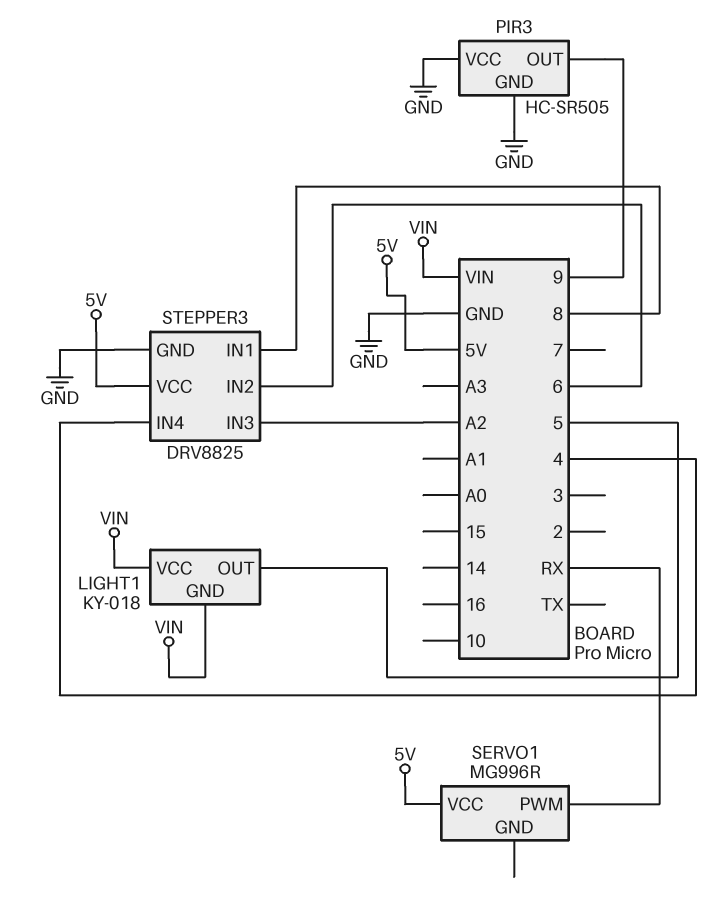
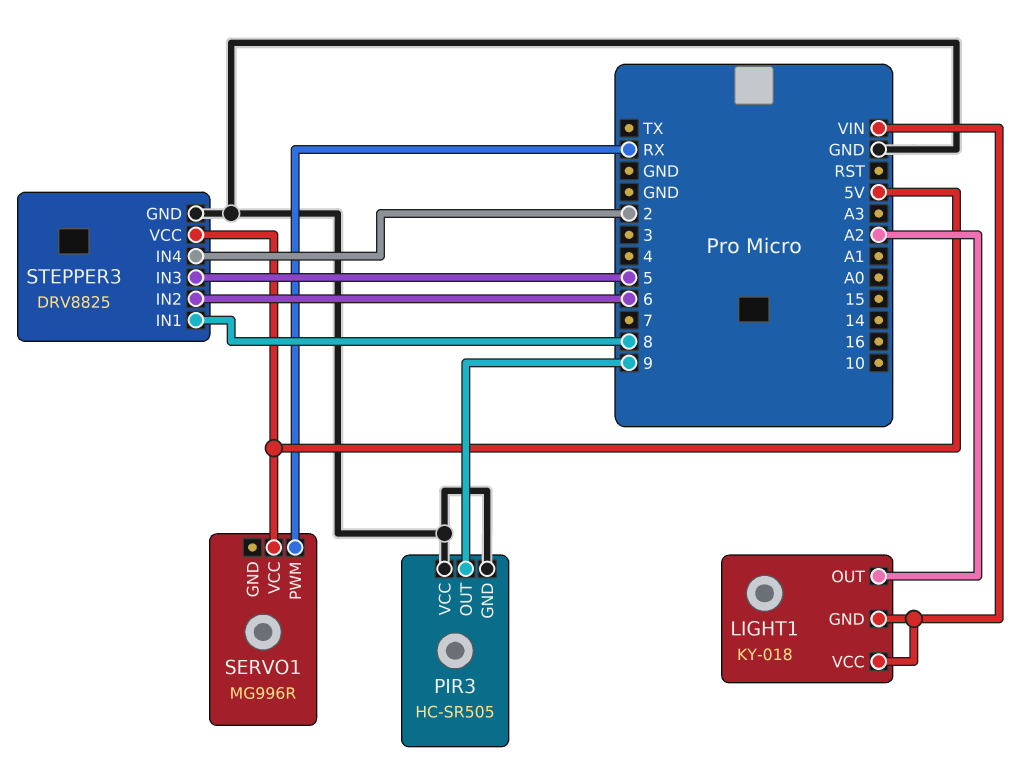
LIGHT1 pin OUT: 5 -> A2
STEPPER3 pin IN3: A2 -> 5
STEPPER3 pin IN4: 4 -> 2

